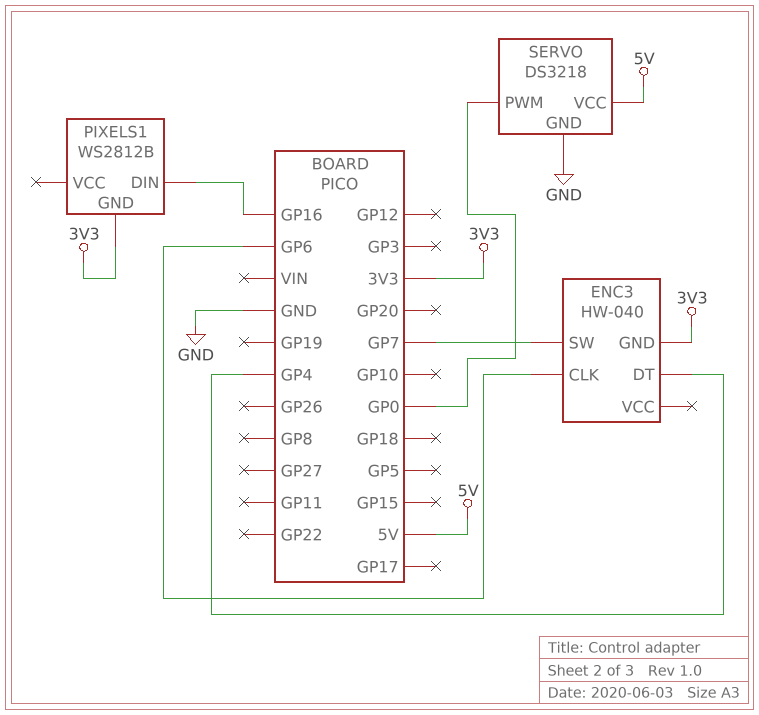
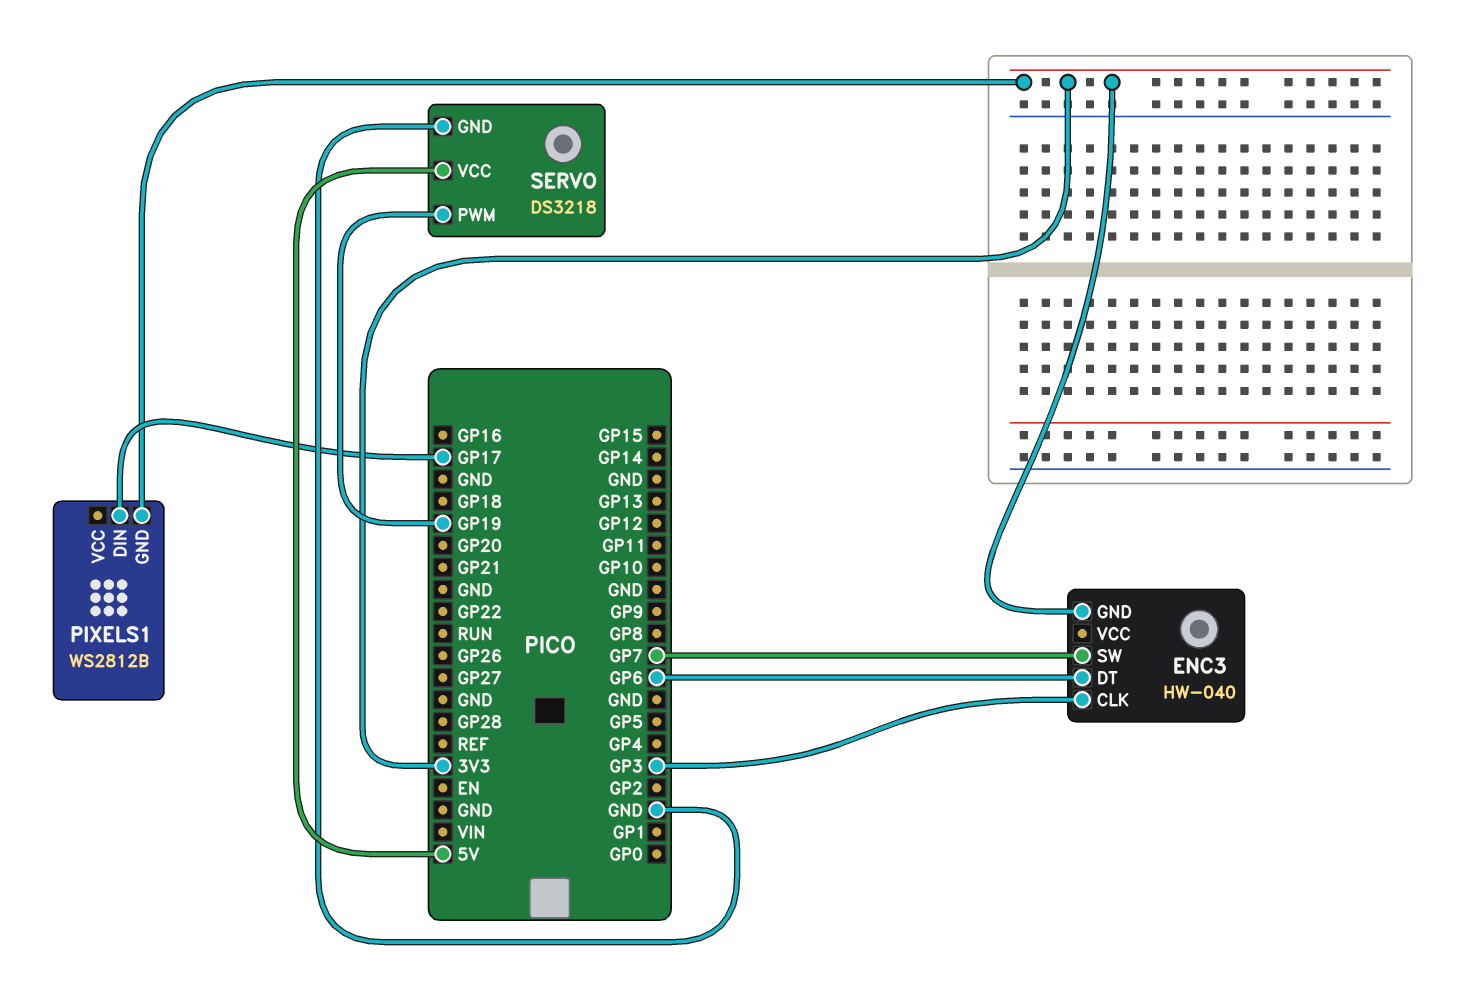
ENC3 pin CLK: GP6 -> GP3
ENC3 pin DT: GP4 -> GP6
PIXELS1 pin DIN: GP16 -> GP17
SERVO pin PWM: GP0 -> GP19

